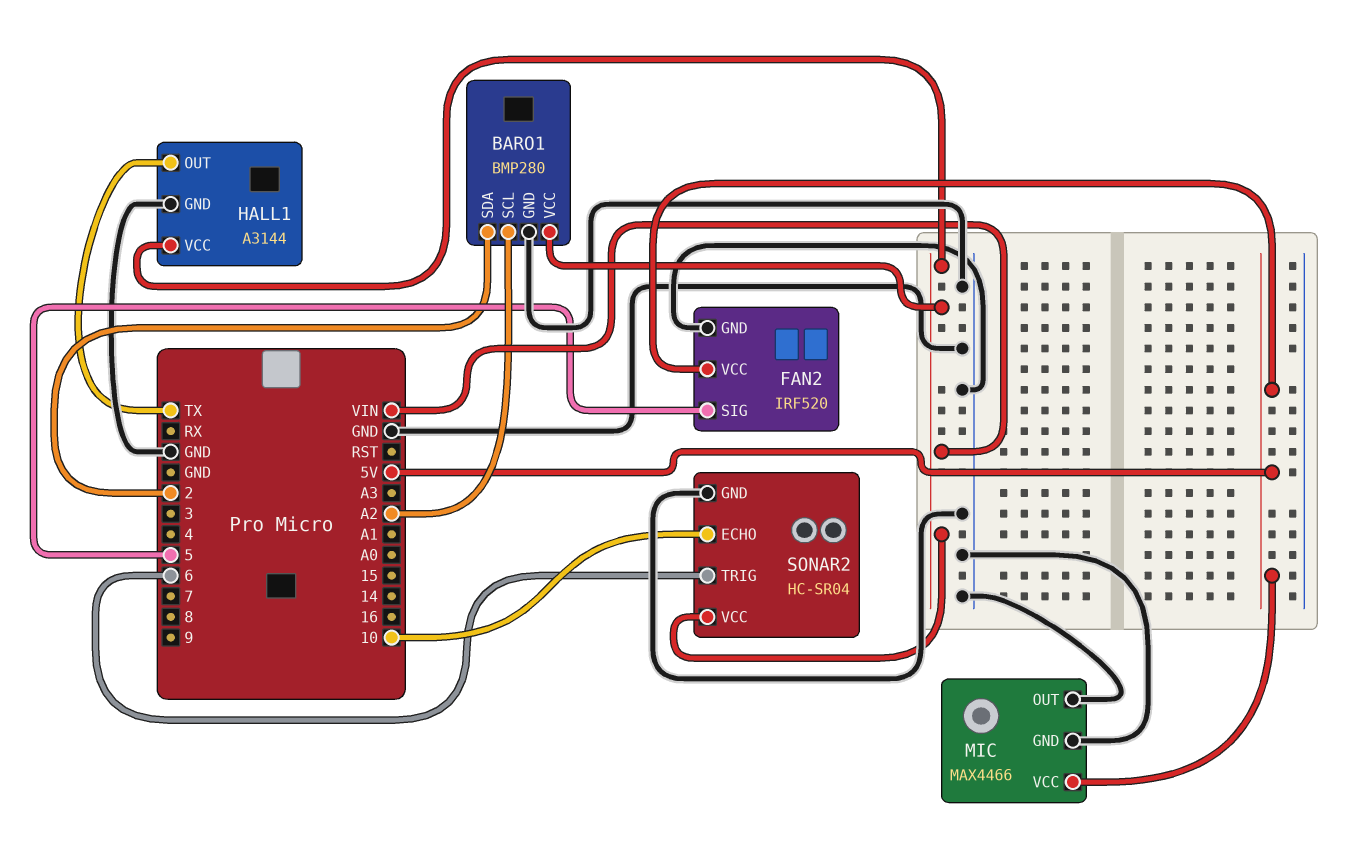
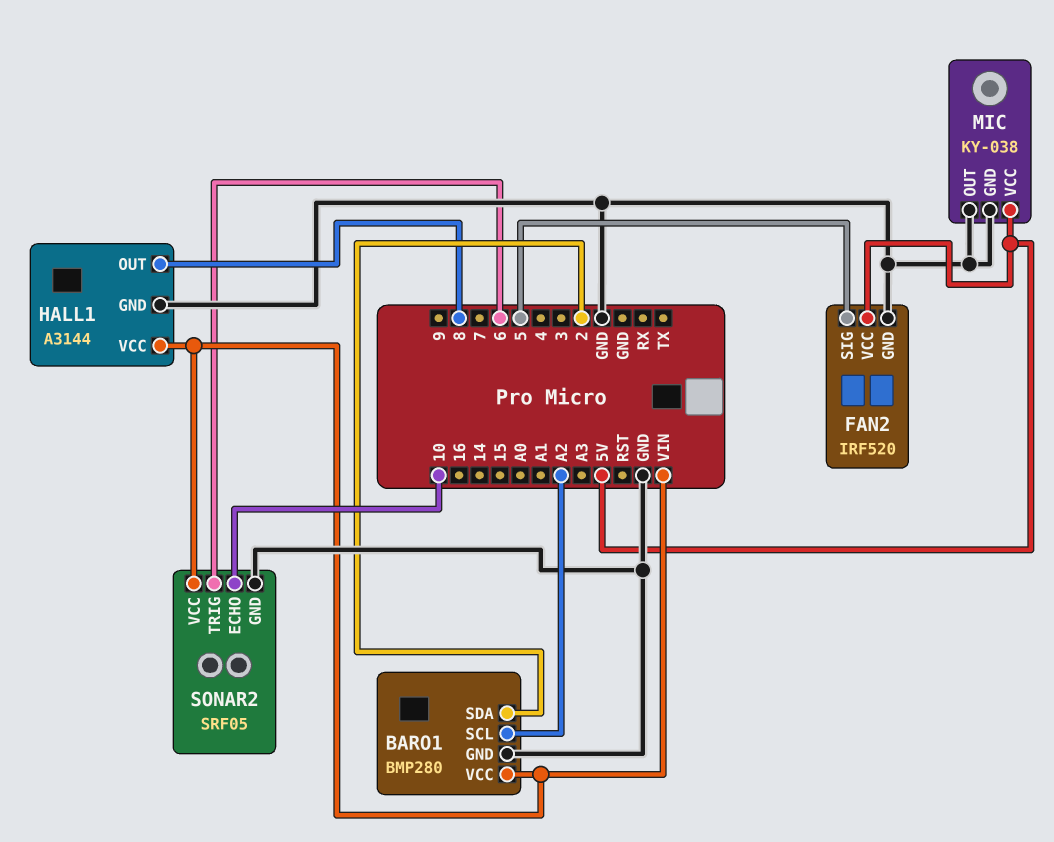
HALL1 pin OUT: TX -> 8
MIC: MAX4466 -> KY-038
SONAR2: HC-SR04 -> SRF05

